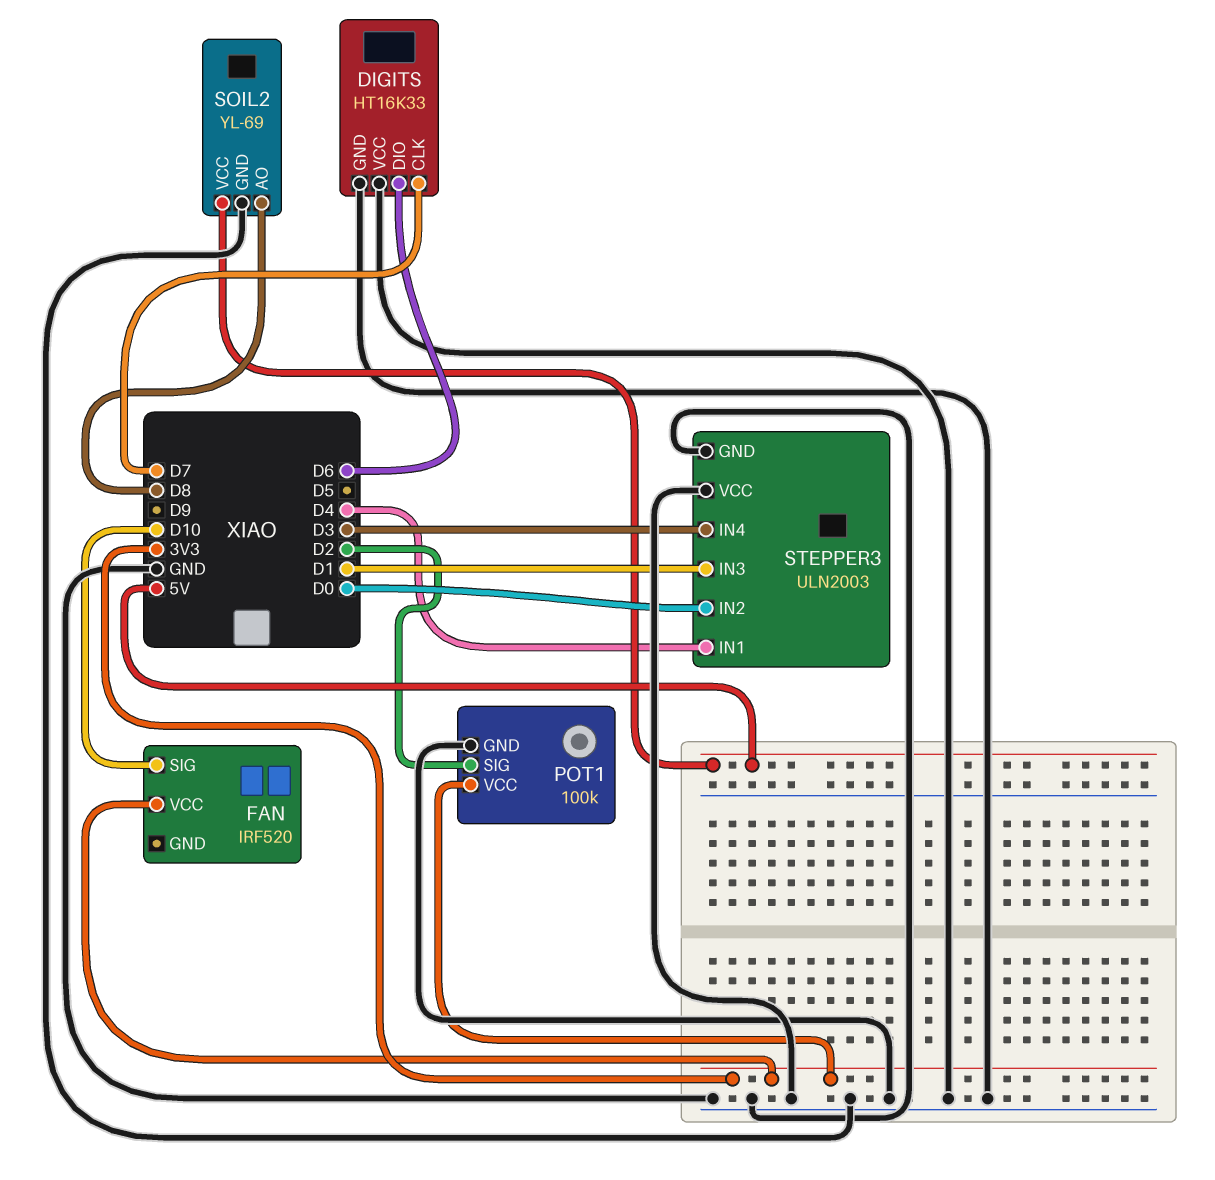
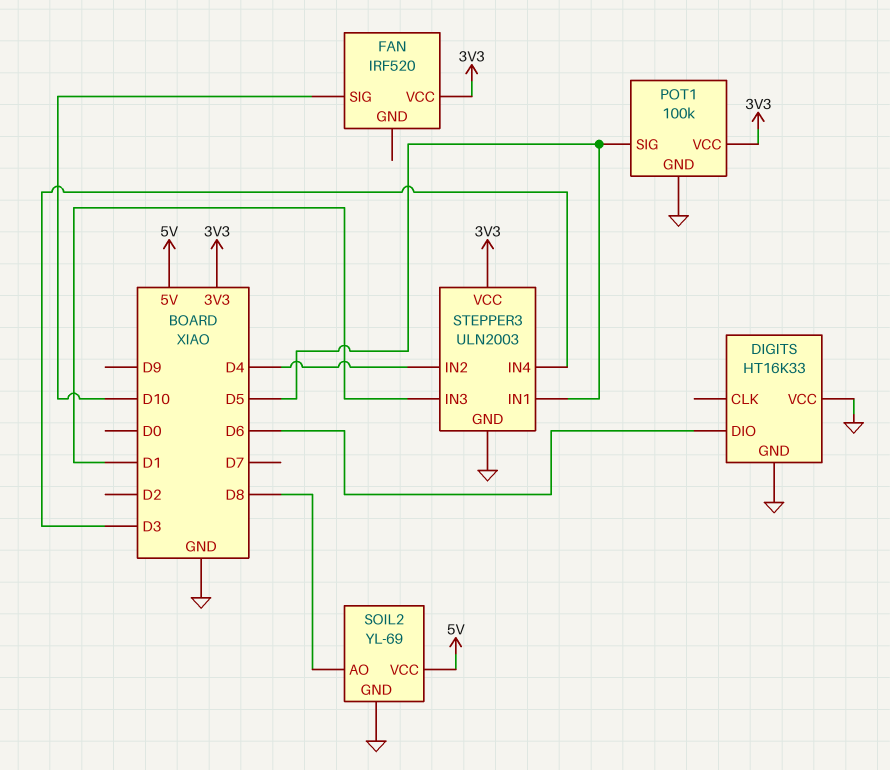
DIGITS pin CLK: D7 -> none
POT1 pin SIG: D2 -> D5
STEPPER3 pin IN1: D4 -> D5
STEPPER3 pin IN2: D0 -> D4
STEPPER3 pin VCC: GND -> 3V3

